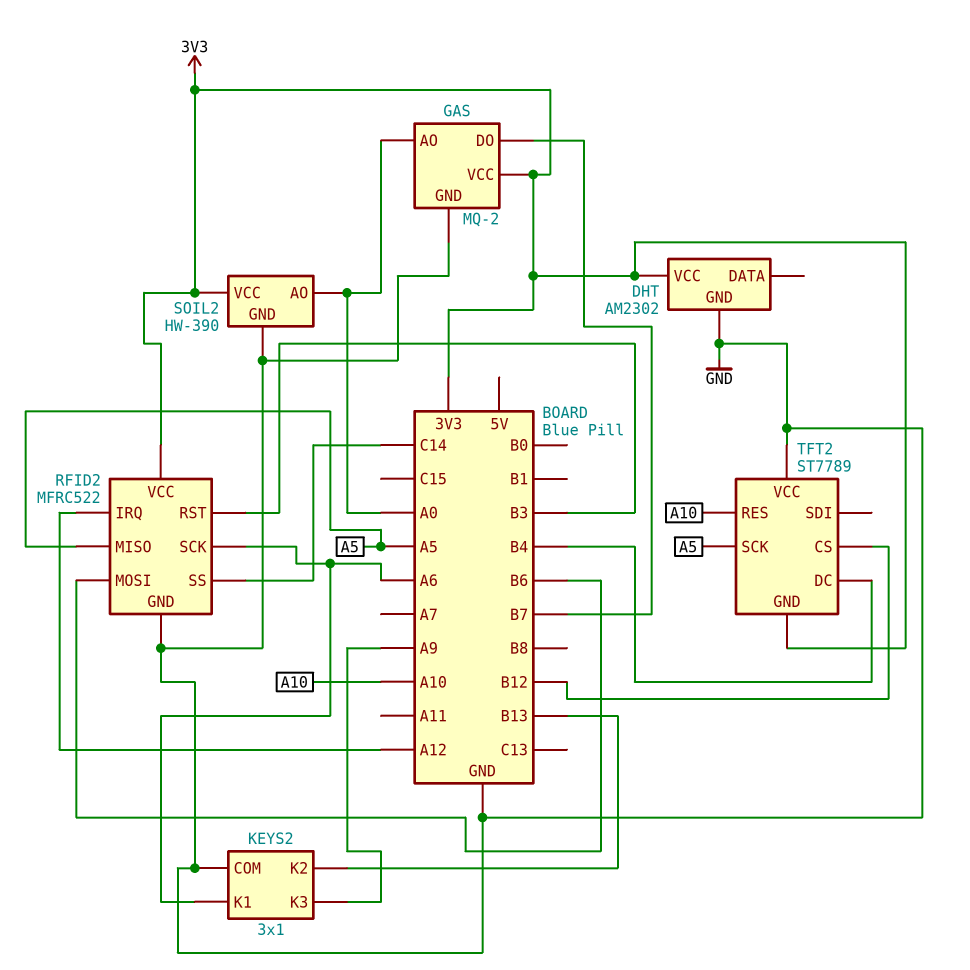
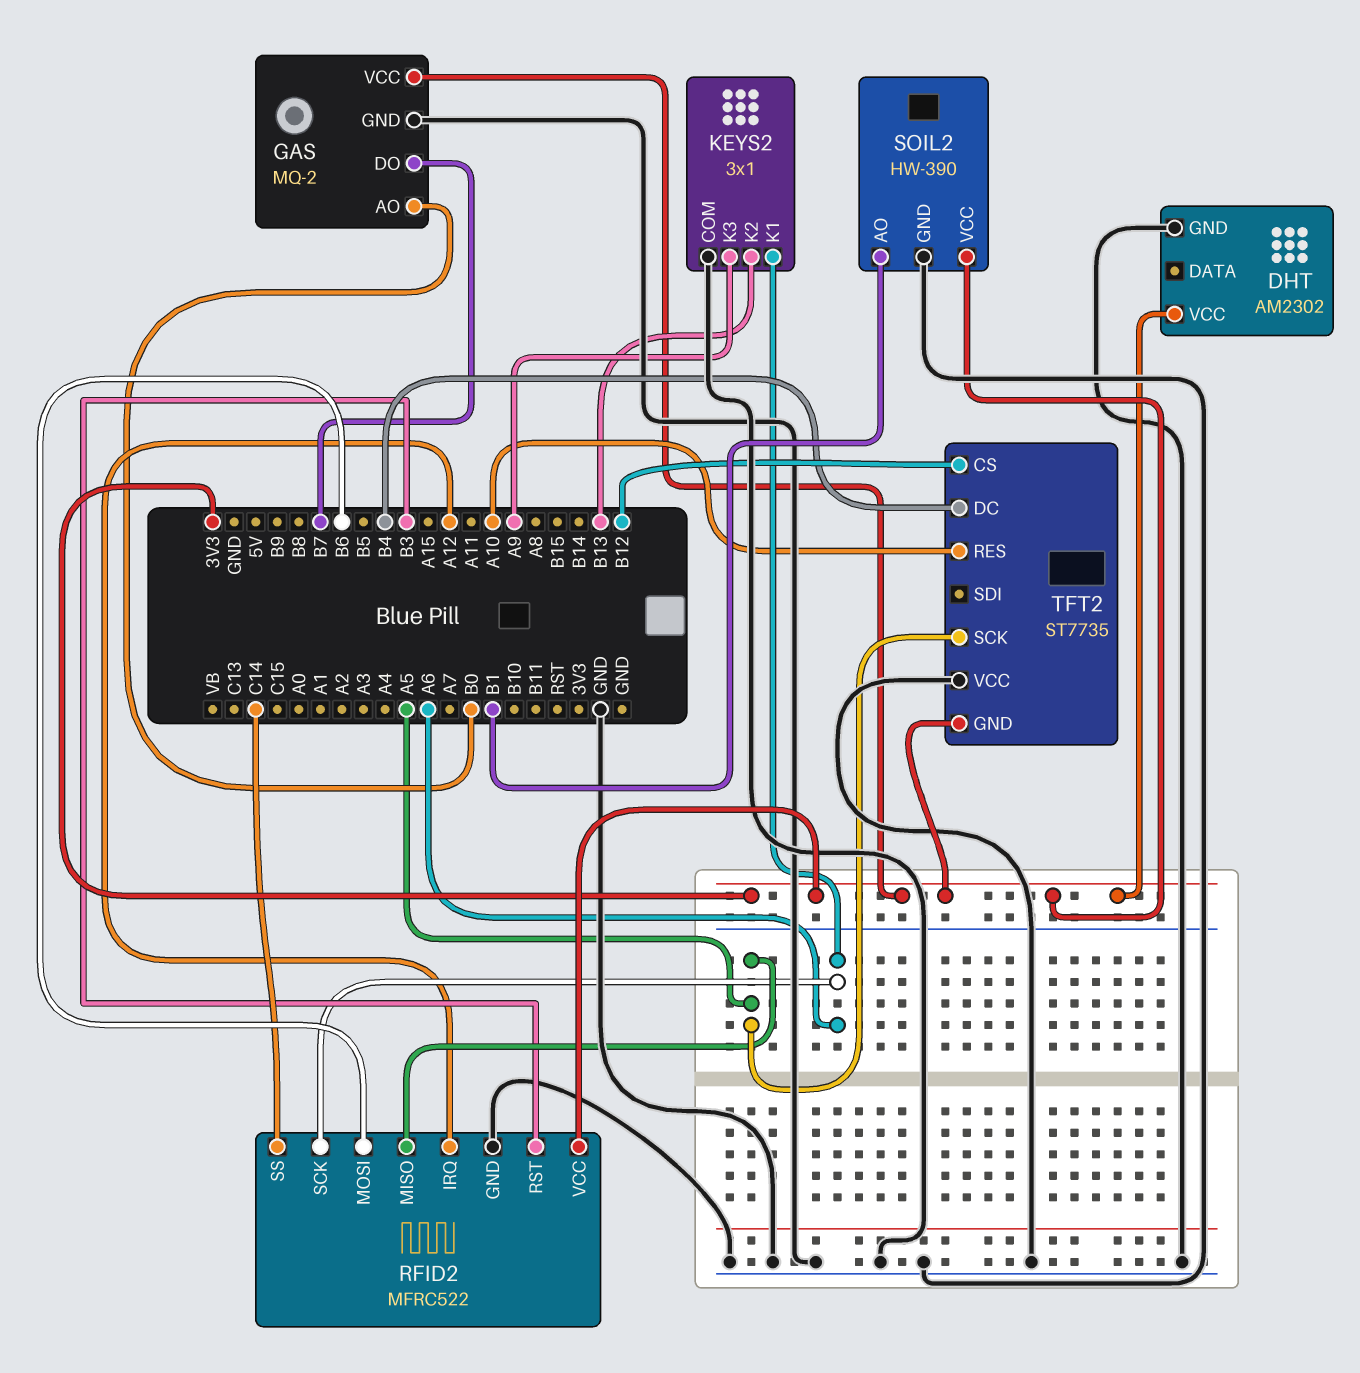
GAS pin AO: A0 -> B0
SOIL2 pin AO: A0 -> B1
TFT2: ST7789 -> ST7735

